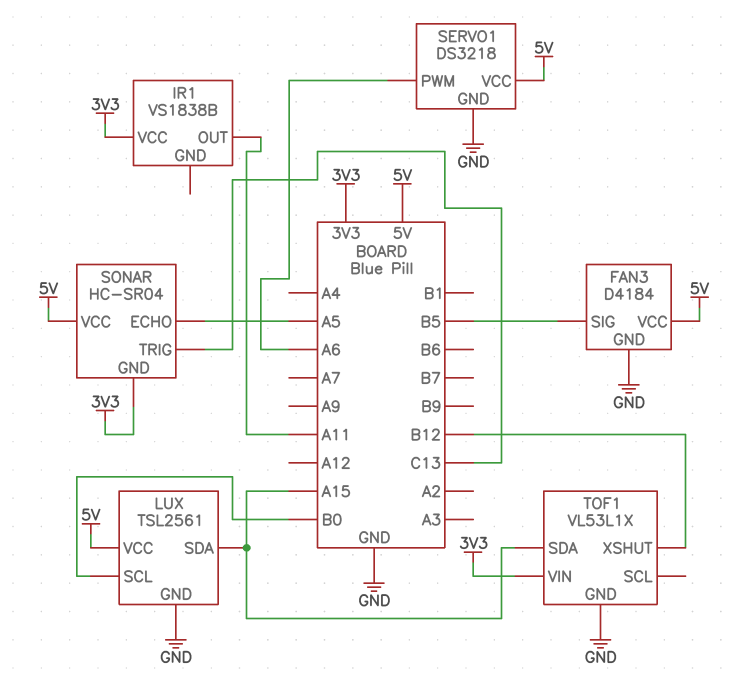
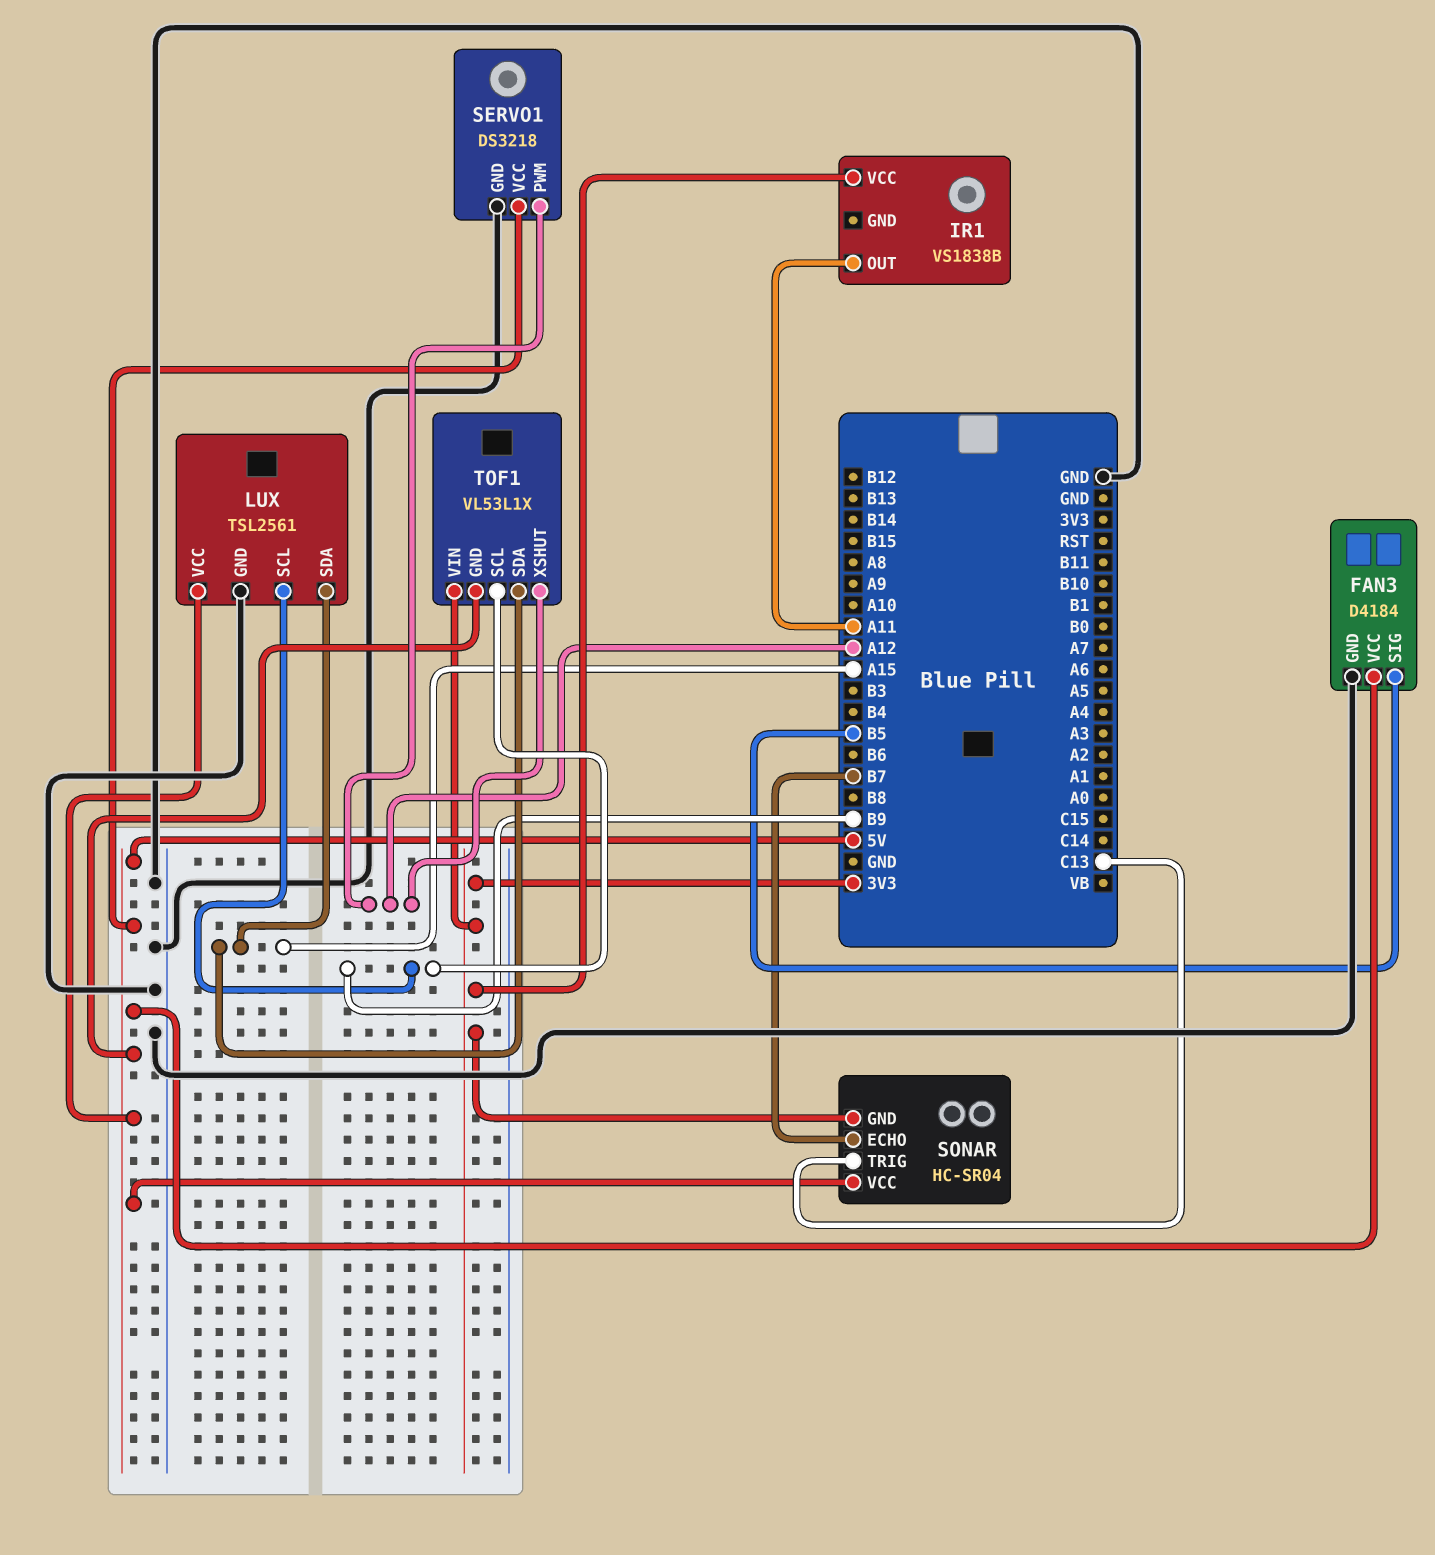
LUX pin SCL: B0 -> B9
SERVO1 pin PWM: A6 -> A12
SONAR pin ECHO: A5 -> B7
TOF1 pin GND: GND -> 5V
TOF1 pin SCL: none -> B9
TOF1 pin XSHUT: B12 -> A12

